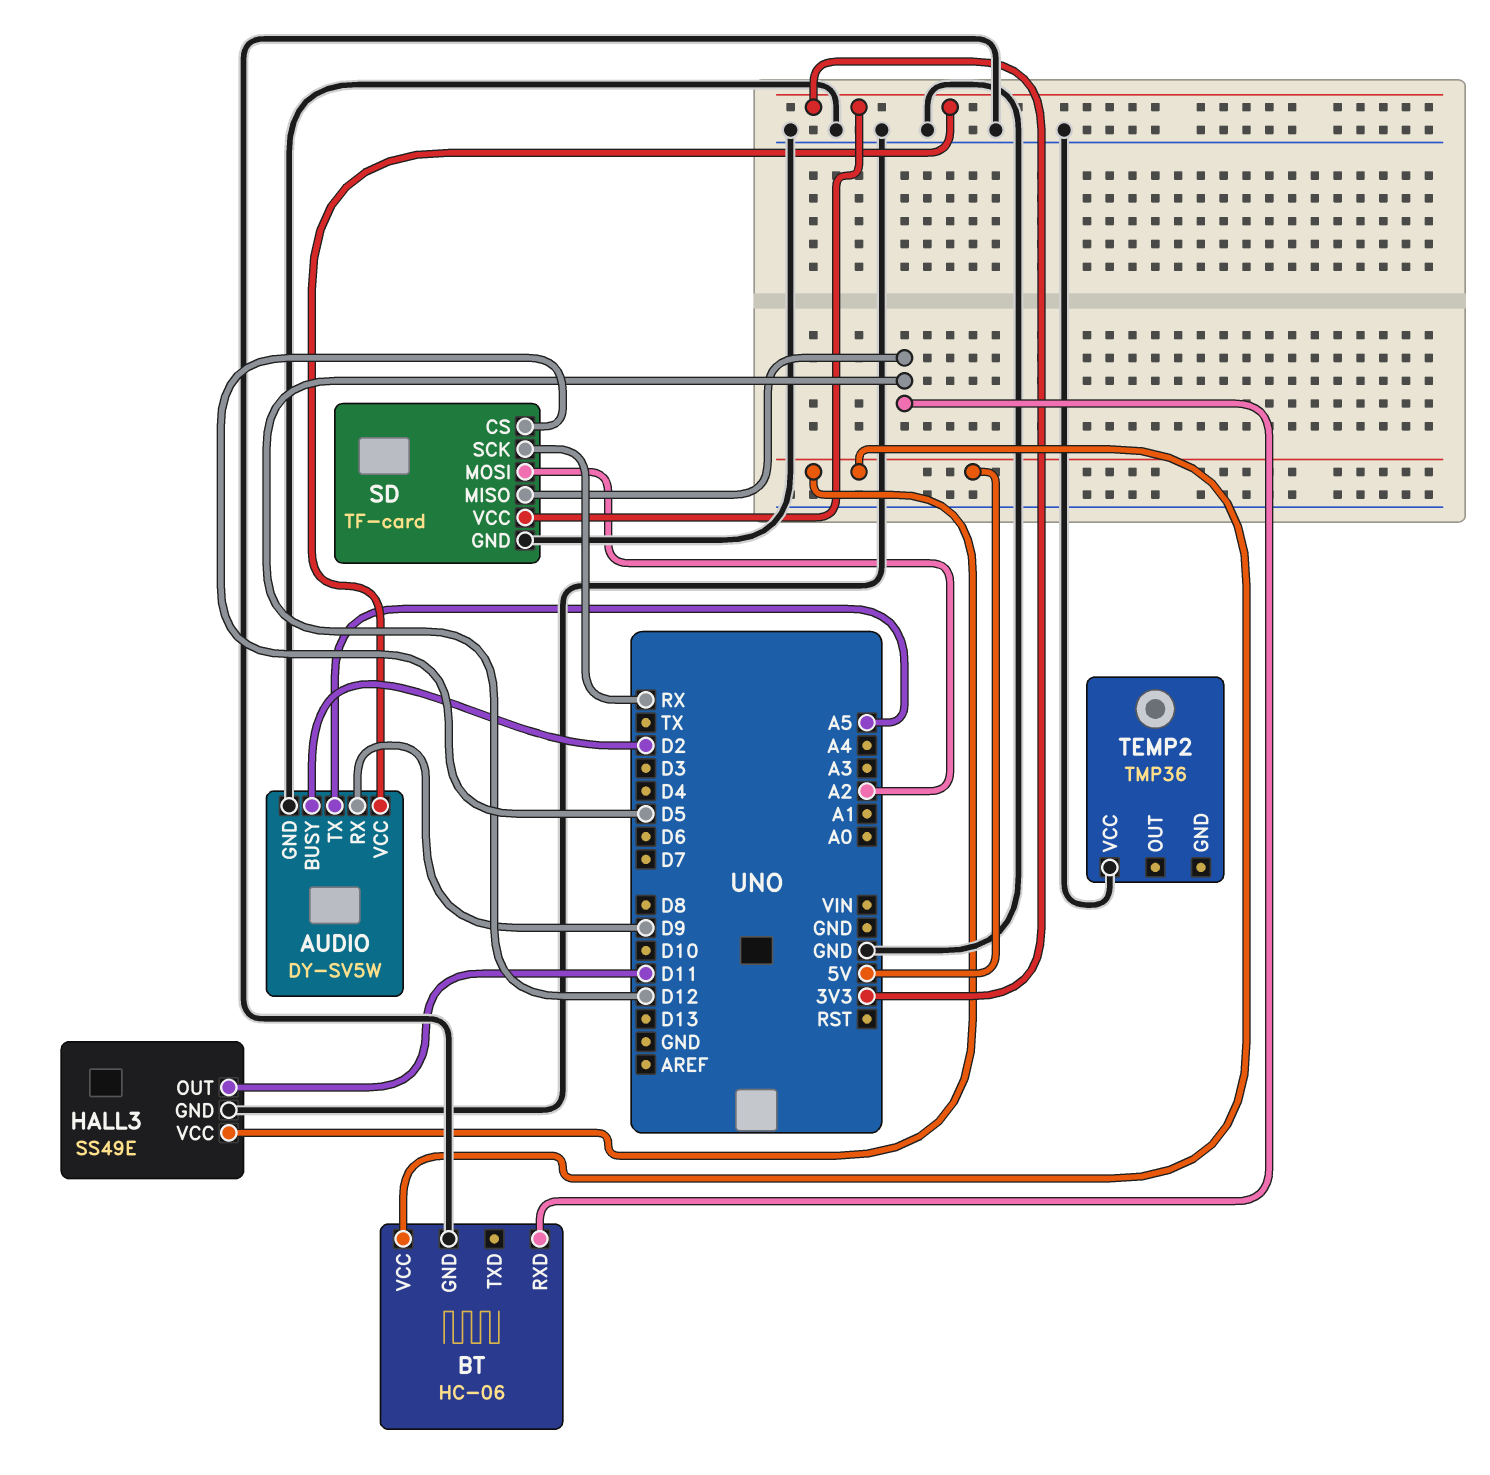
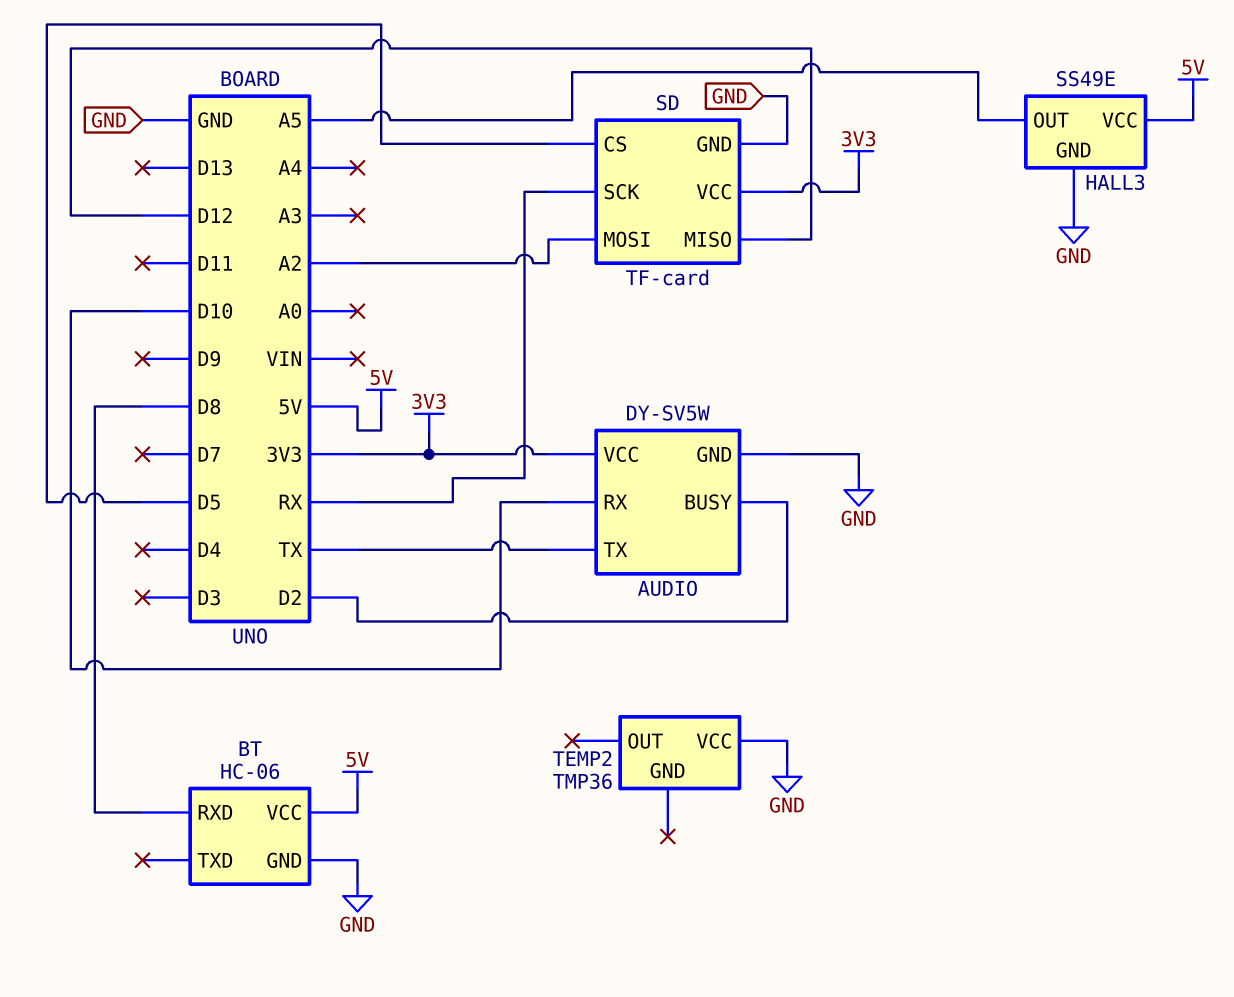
AUDIO pin RX: D9 -> D10
AUDIO pin TX: A5 -> TX
BT pin RXD: D12 -> D8
HALL3 pin OUT: D11 -> A5

